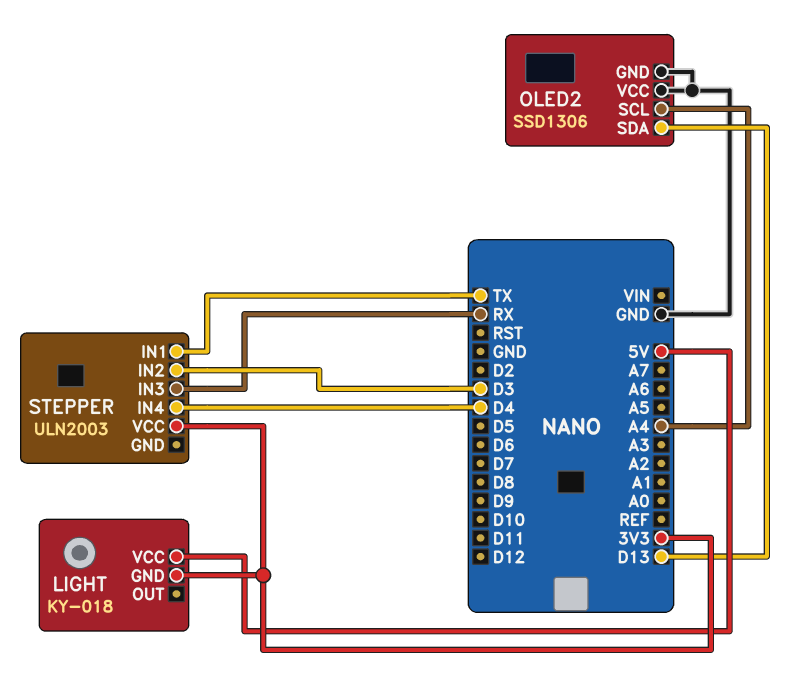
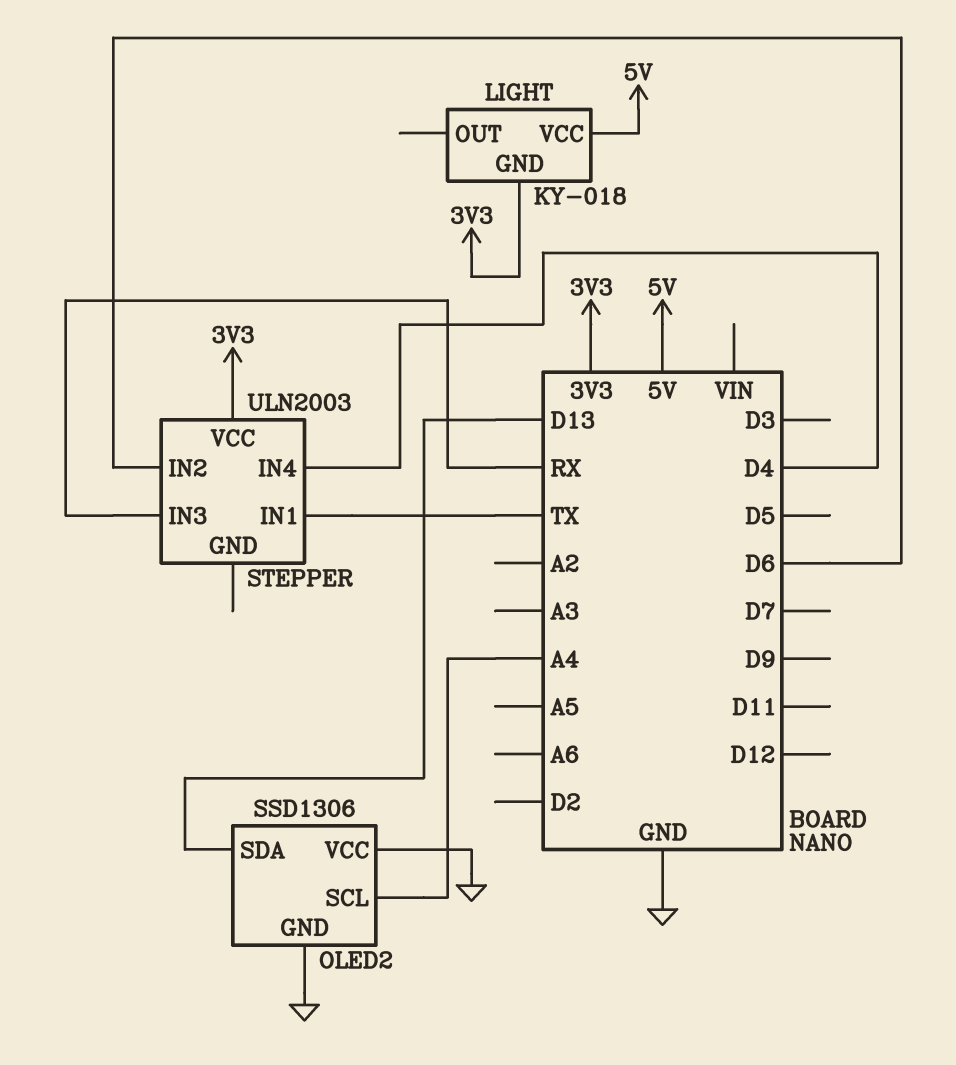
STEPPER pin IN2: D3 -> D6

